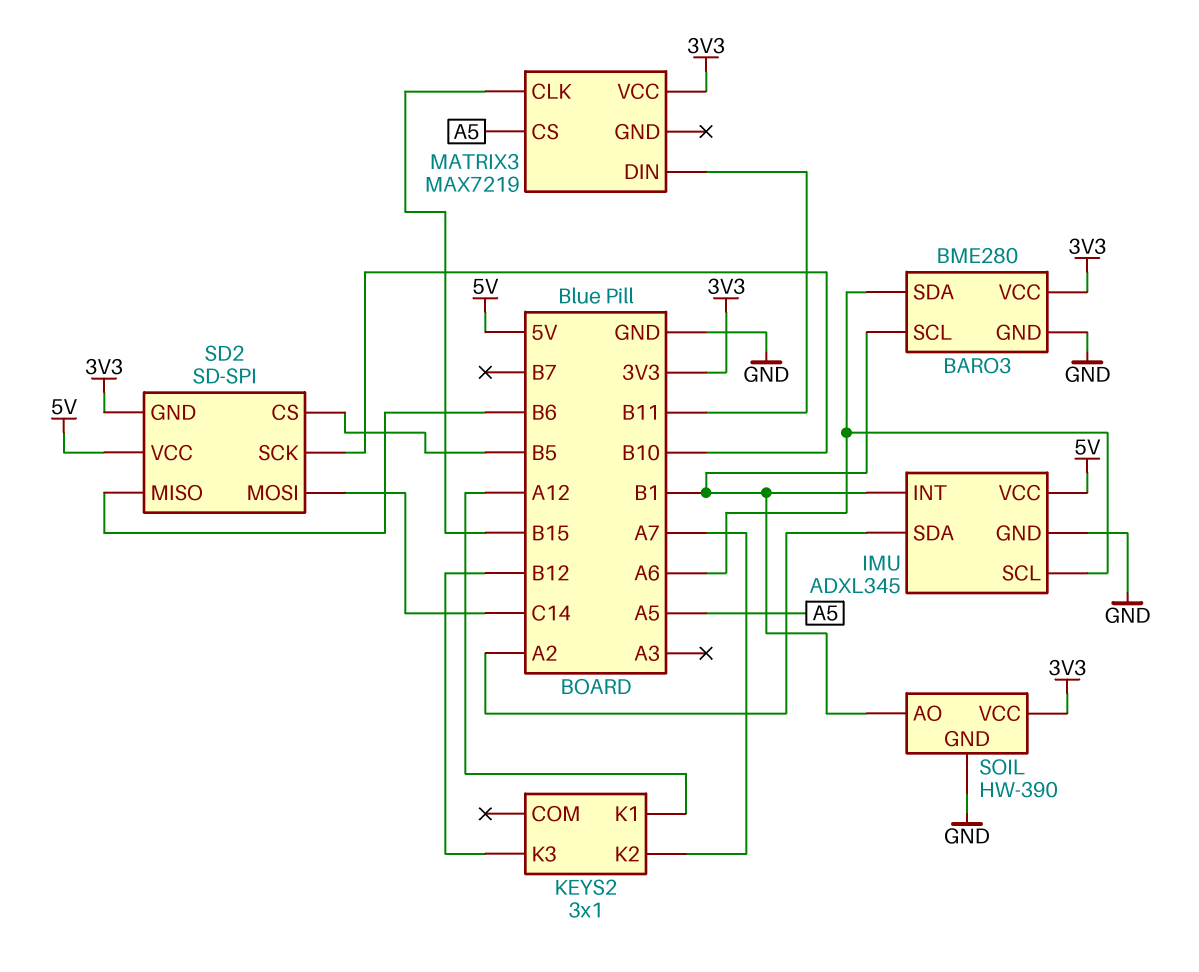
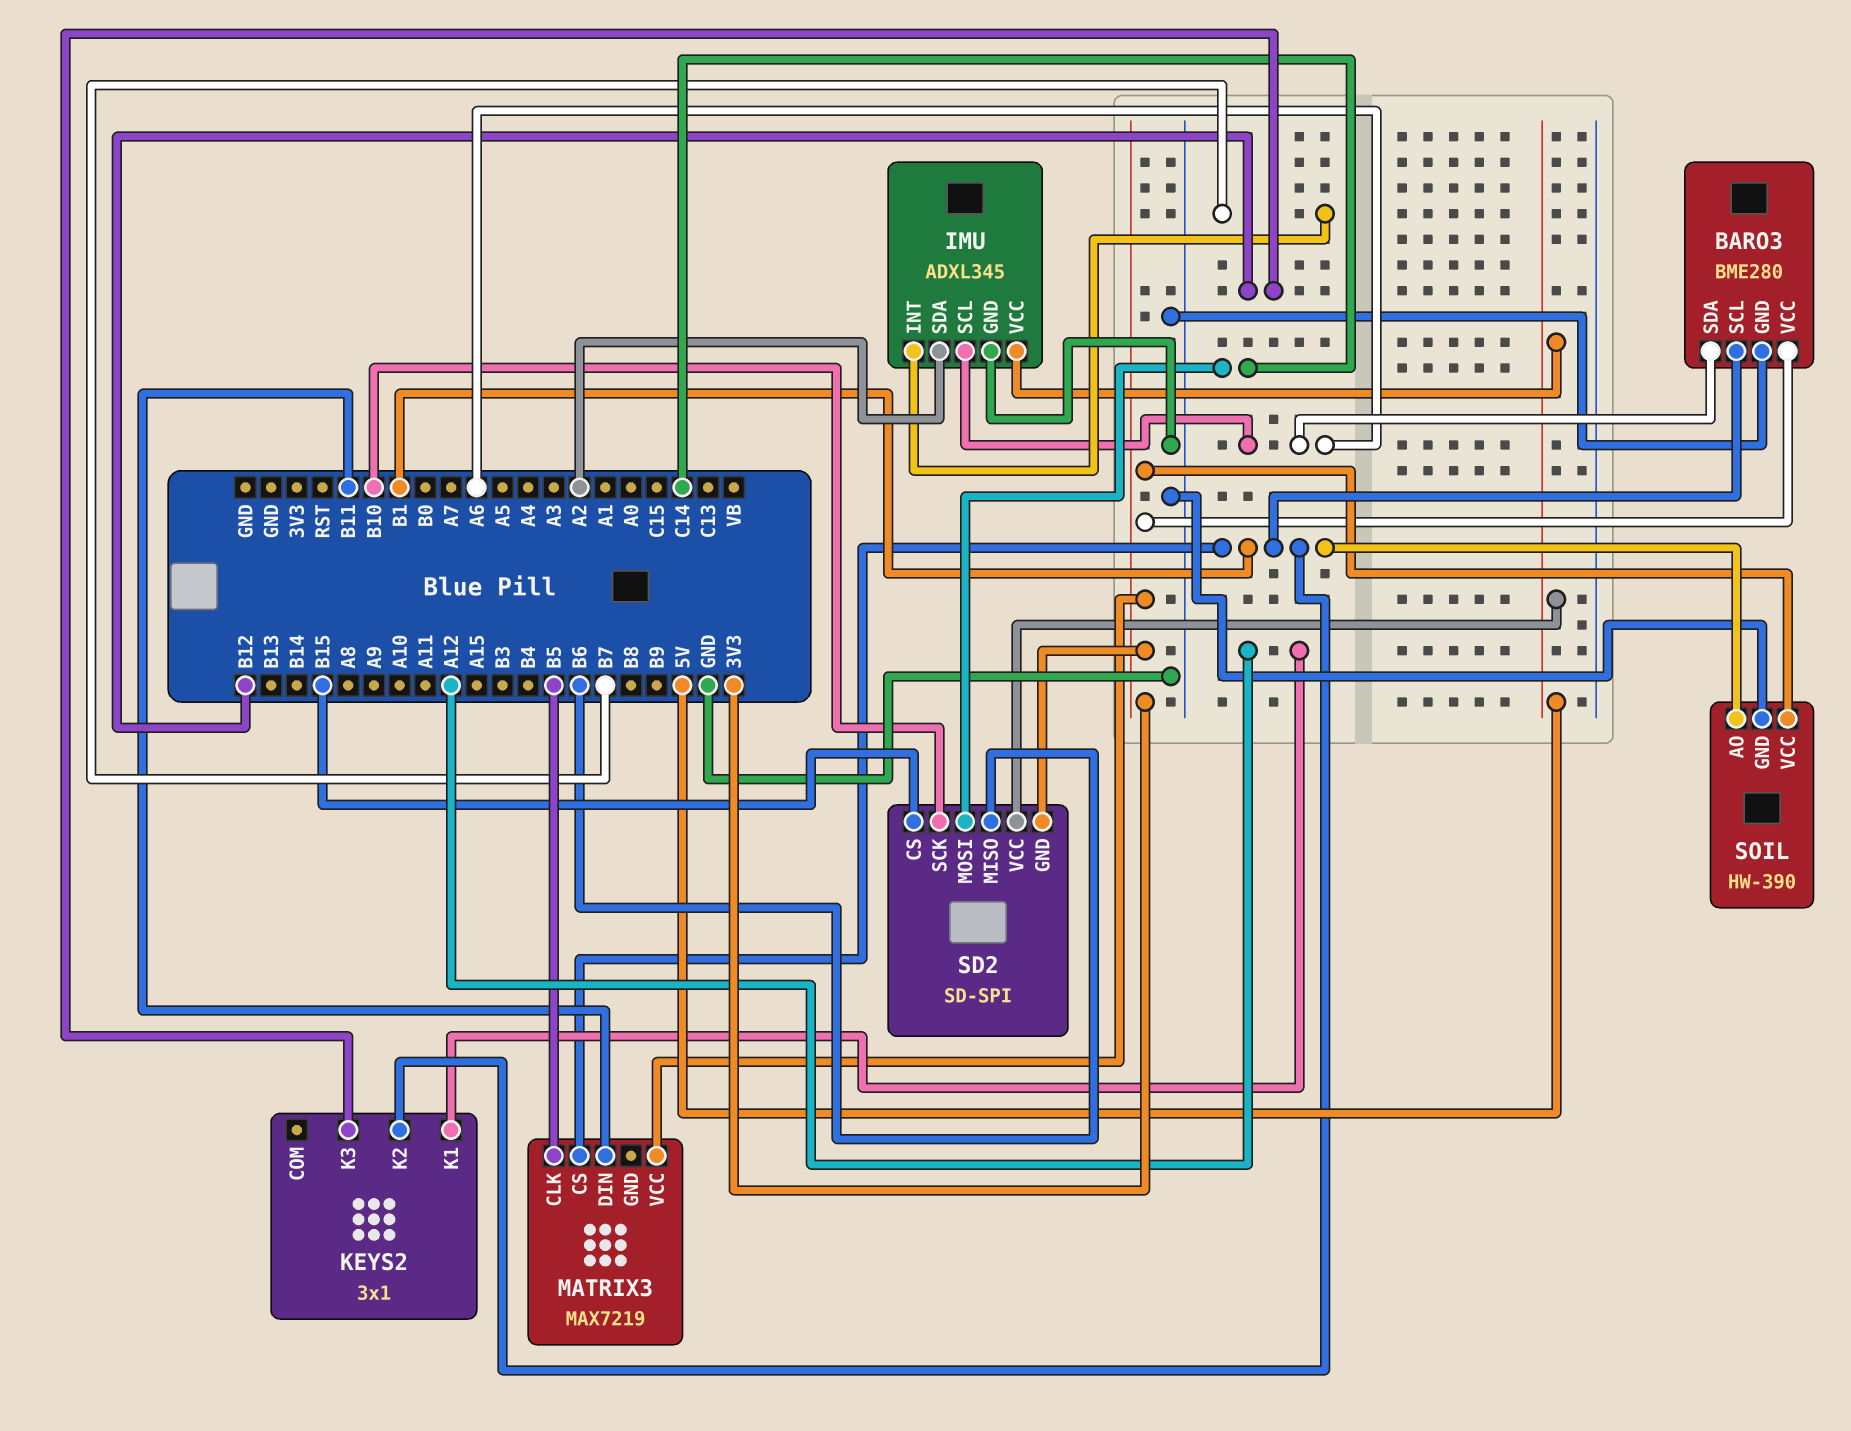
IMU pin INT: B1 -> B7
KEYS2 pin K2: A7 -> B1
MATRIX3 pin CLK: B15 -> B5
MATRIX3 pin CS: A5 -> B1
SD2 pin CS: B5 -> B15

